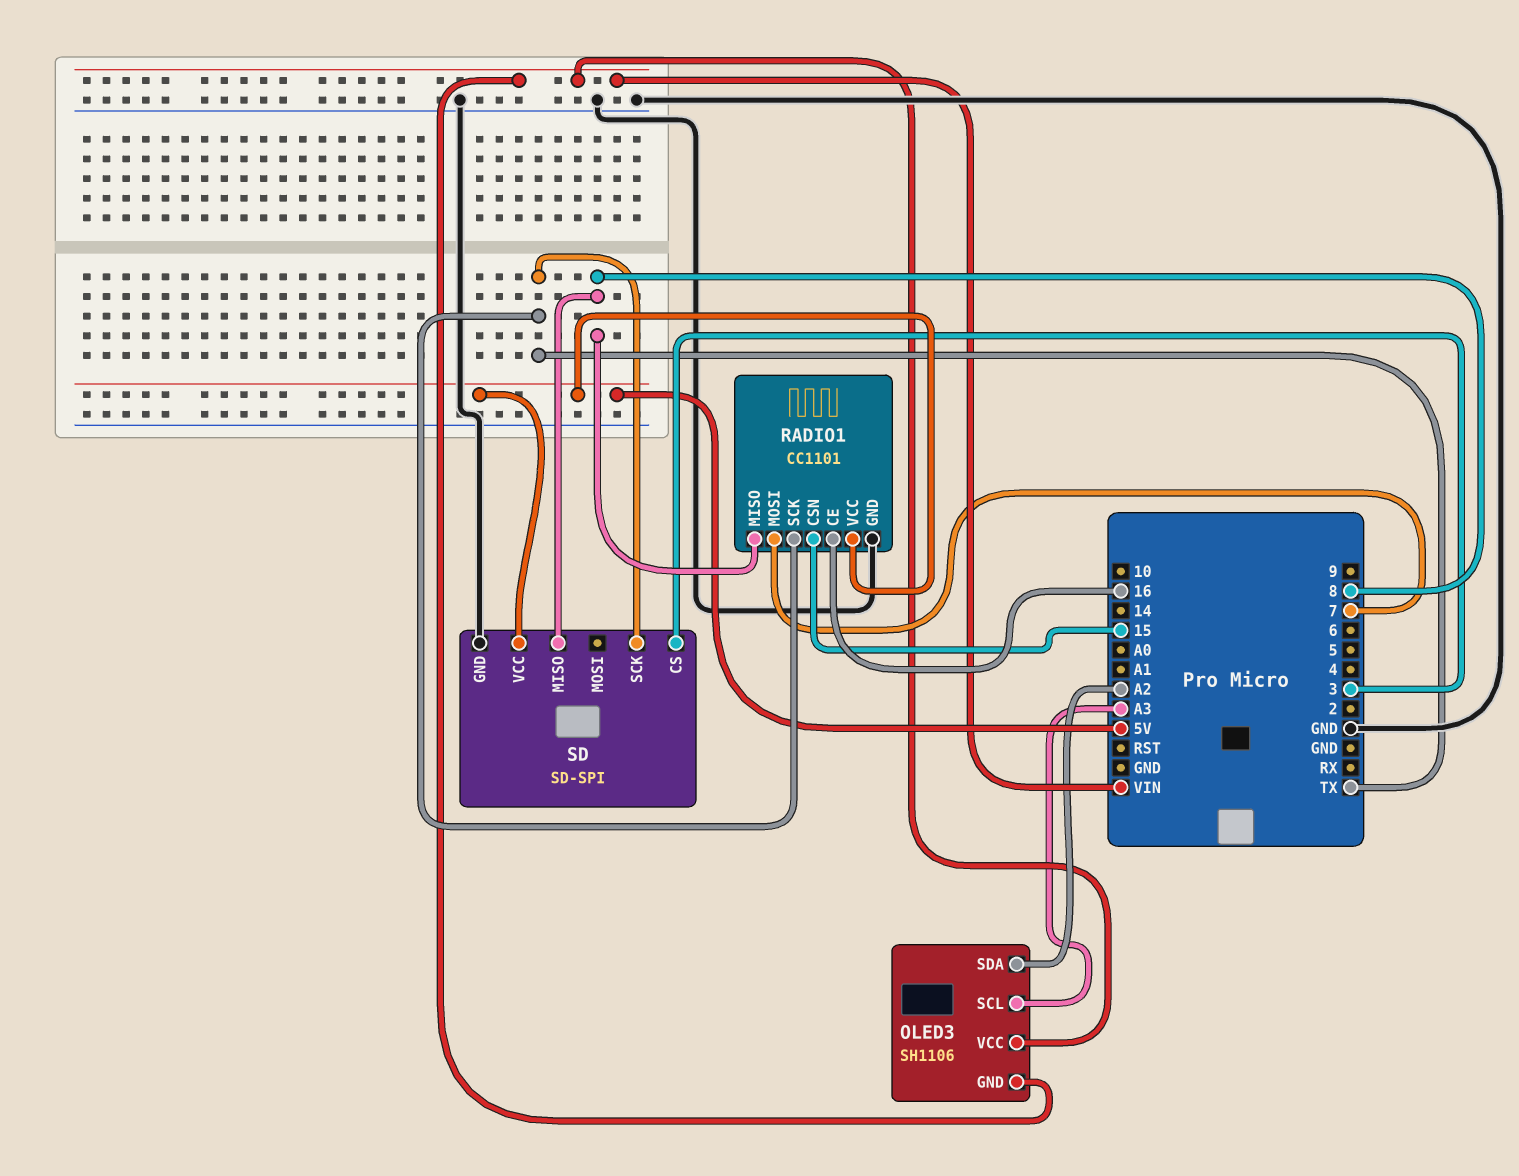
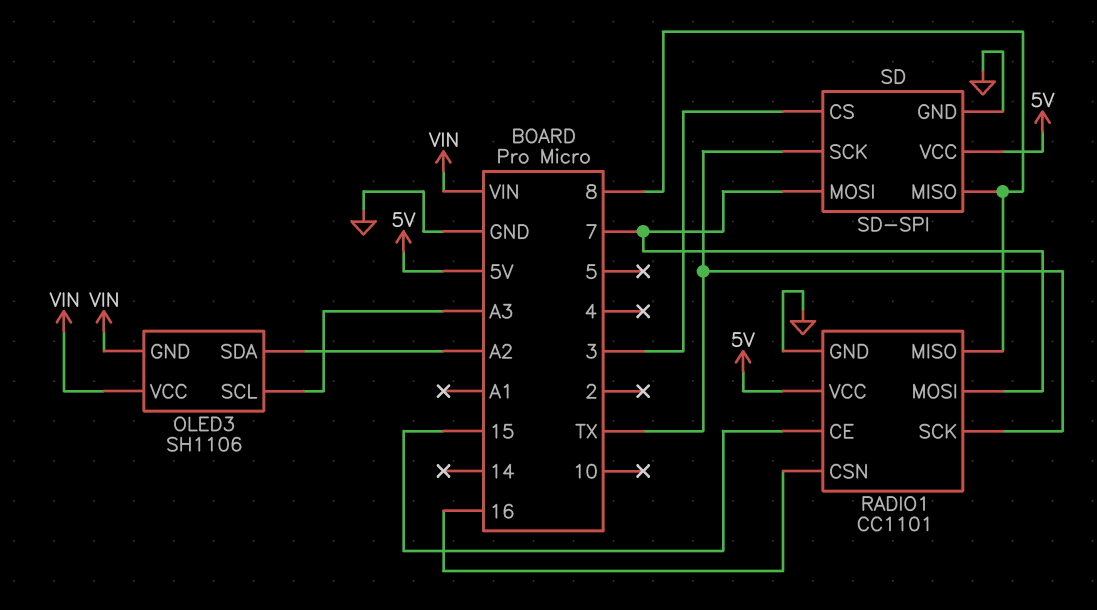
RADIO1 pin CE: 16 -> 15
RADIO1 pin CSN: 15 -> 16
SD pin MOSI: none -> 7

